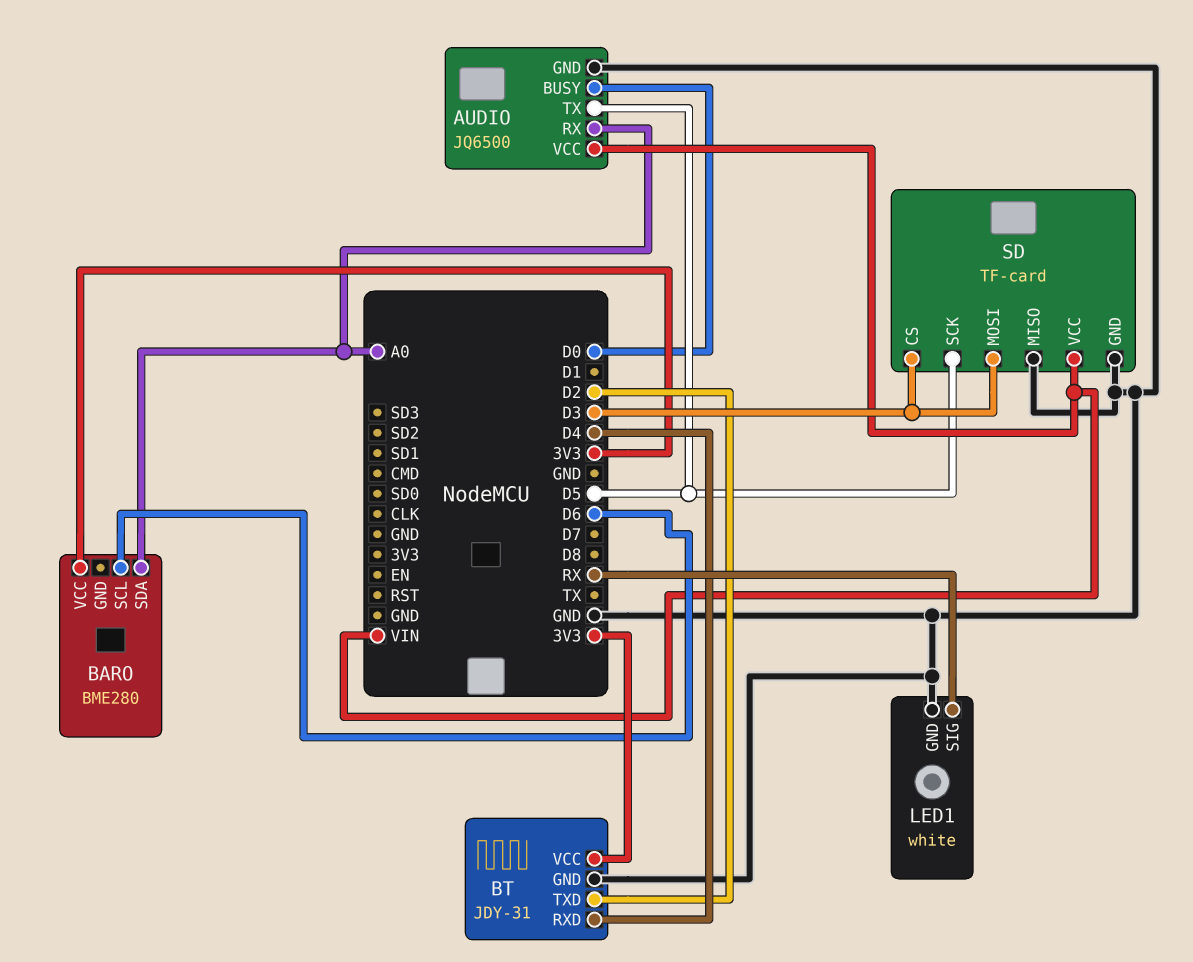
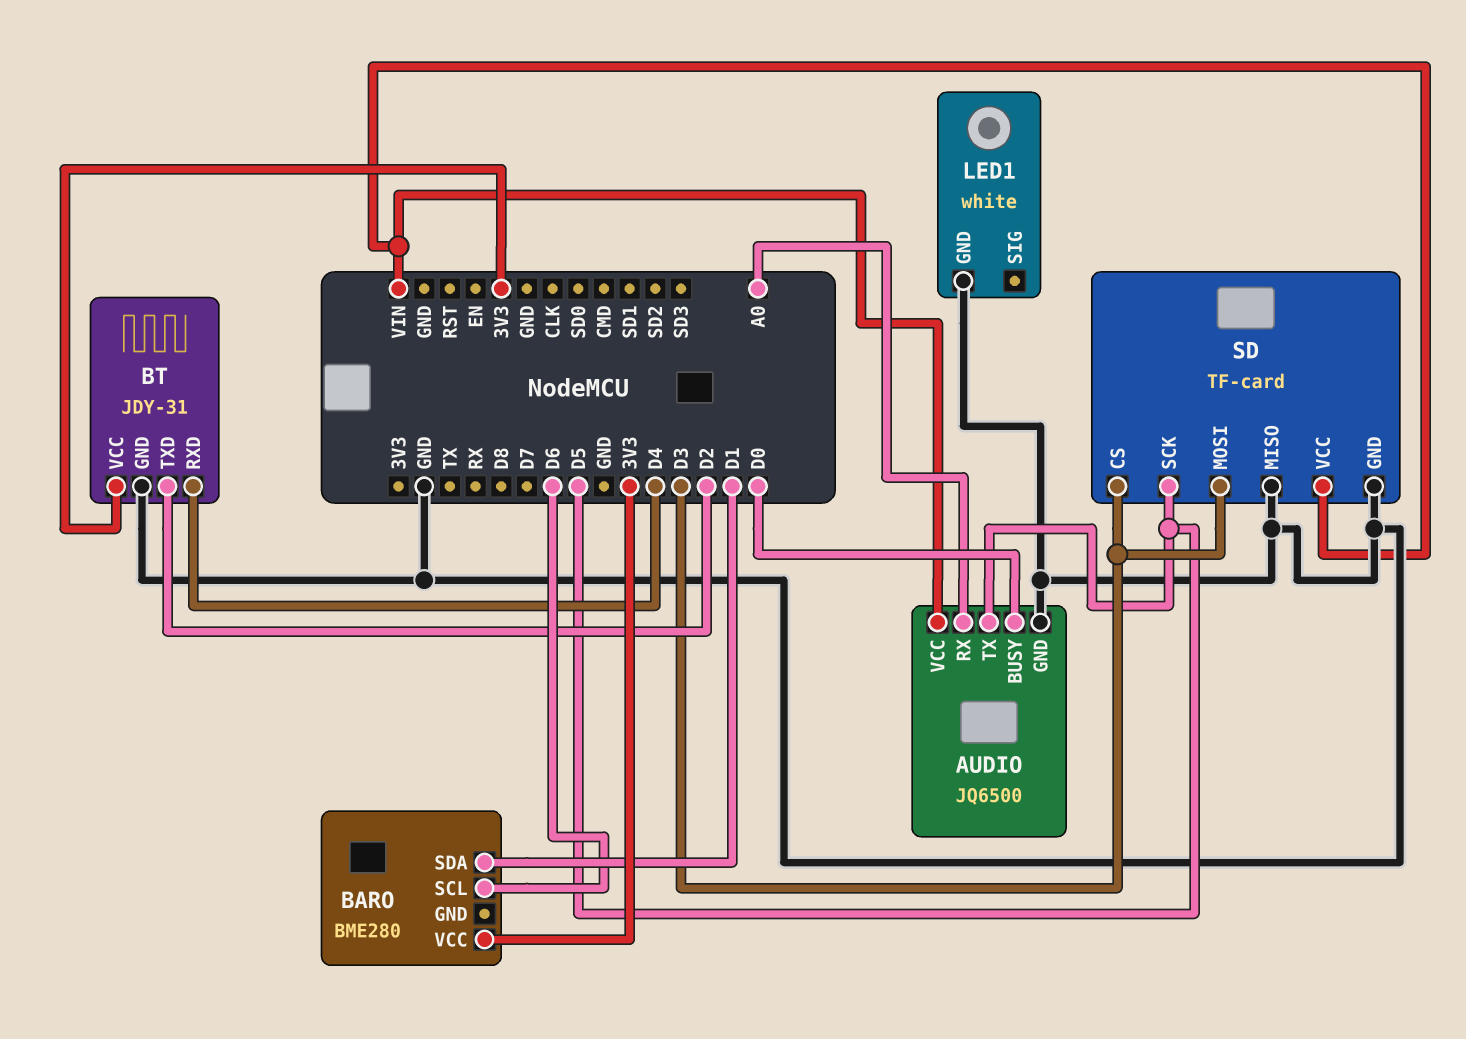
BARO pin SDA: A0 -> D1
LED1 pin SIG: RX -> none

